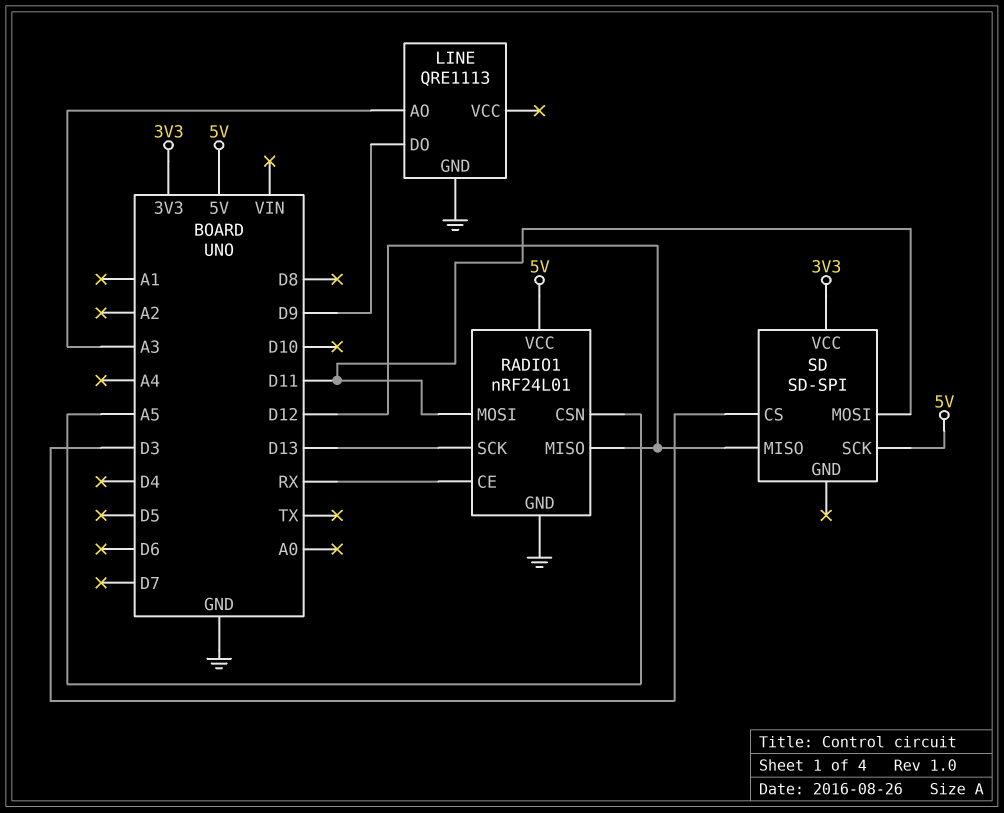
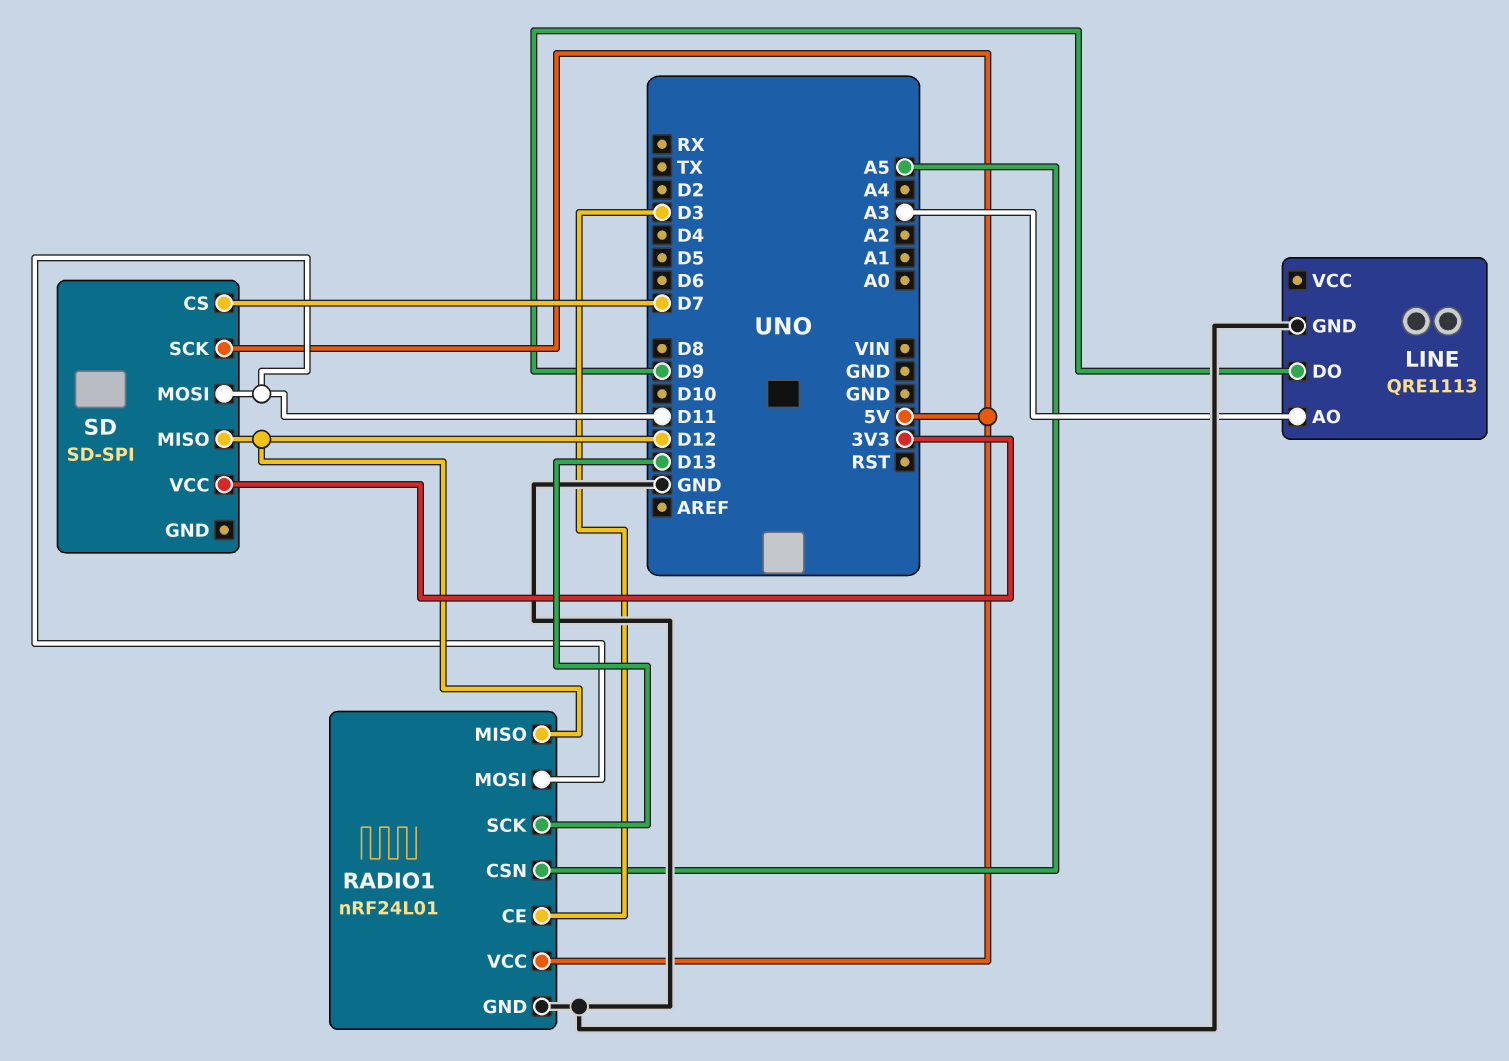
RADIO1 pin CE: RX -> D3
SD pin CS: D3 -> D7

